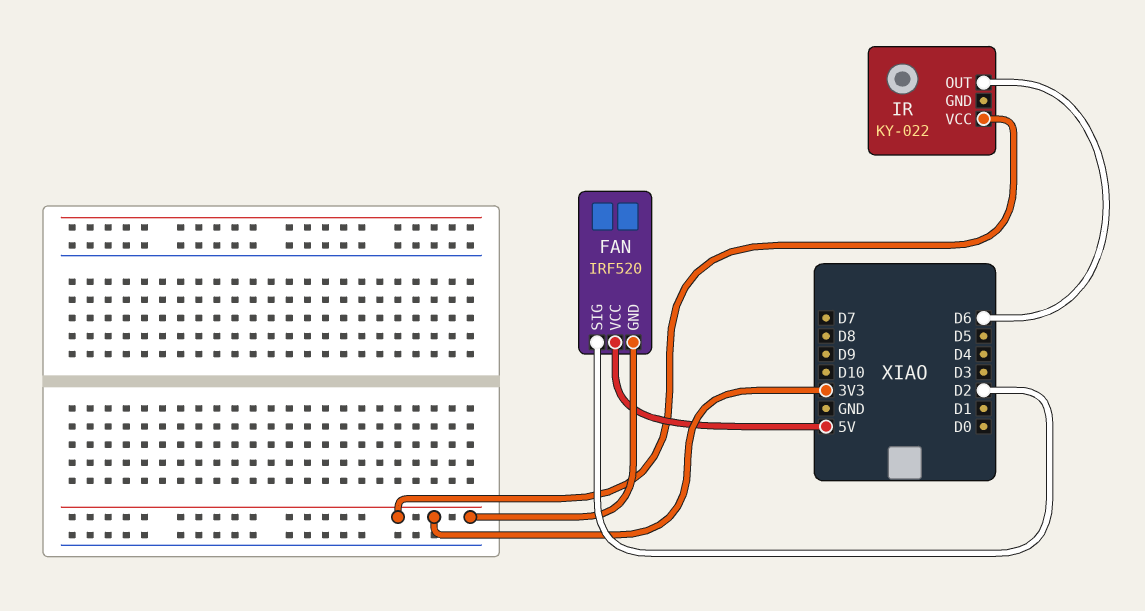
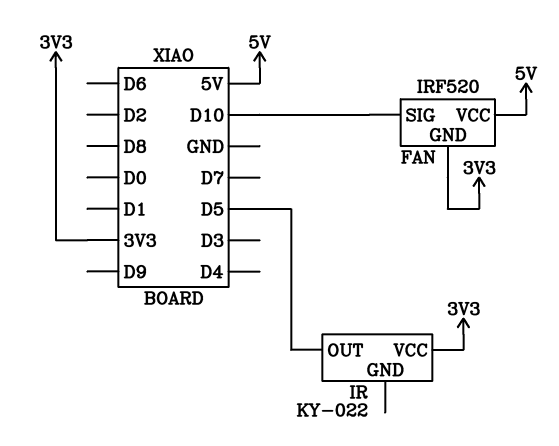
FAN pin SIG: D2 -> D10
IR pin OUT: D6 -> D5

